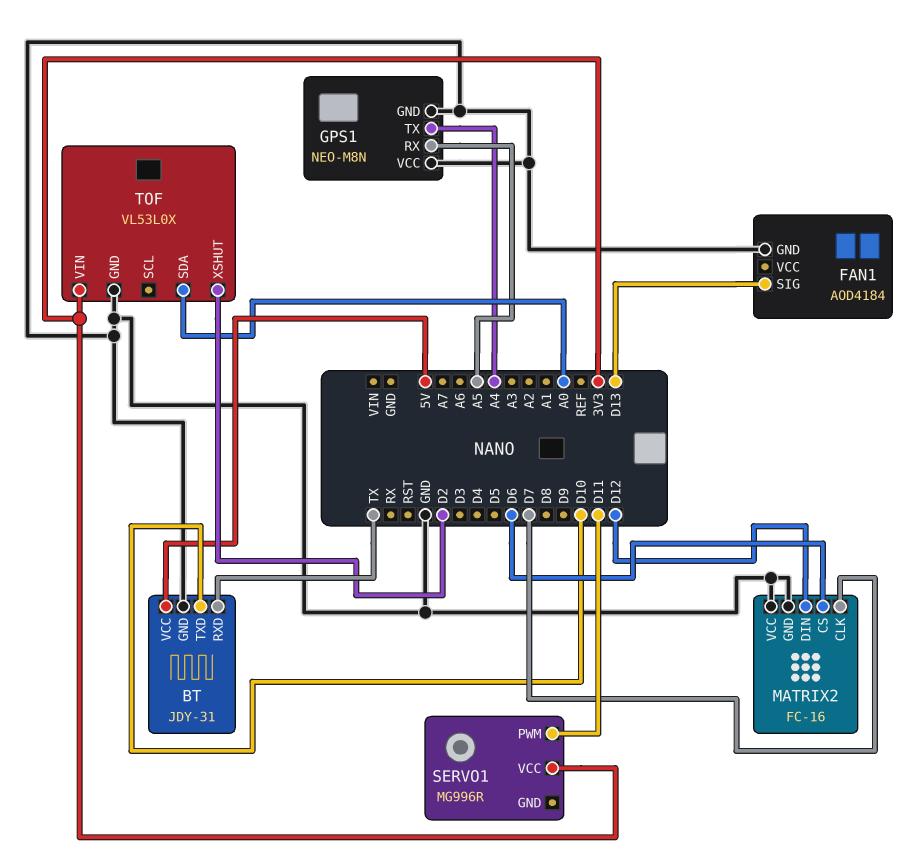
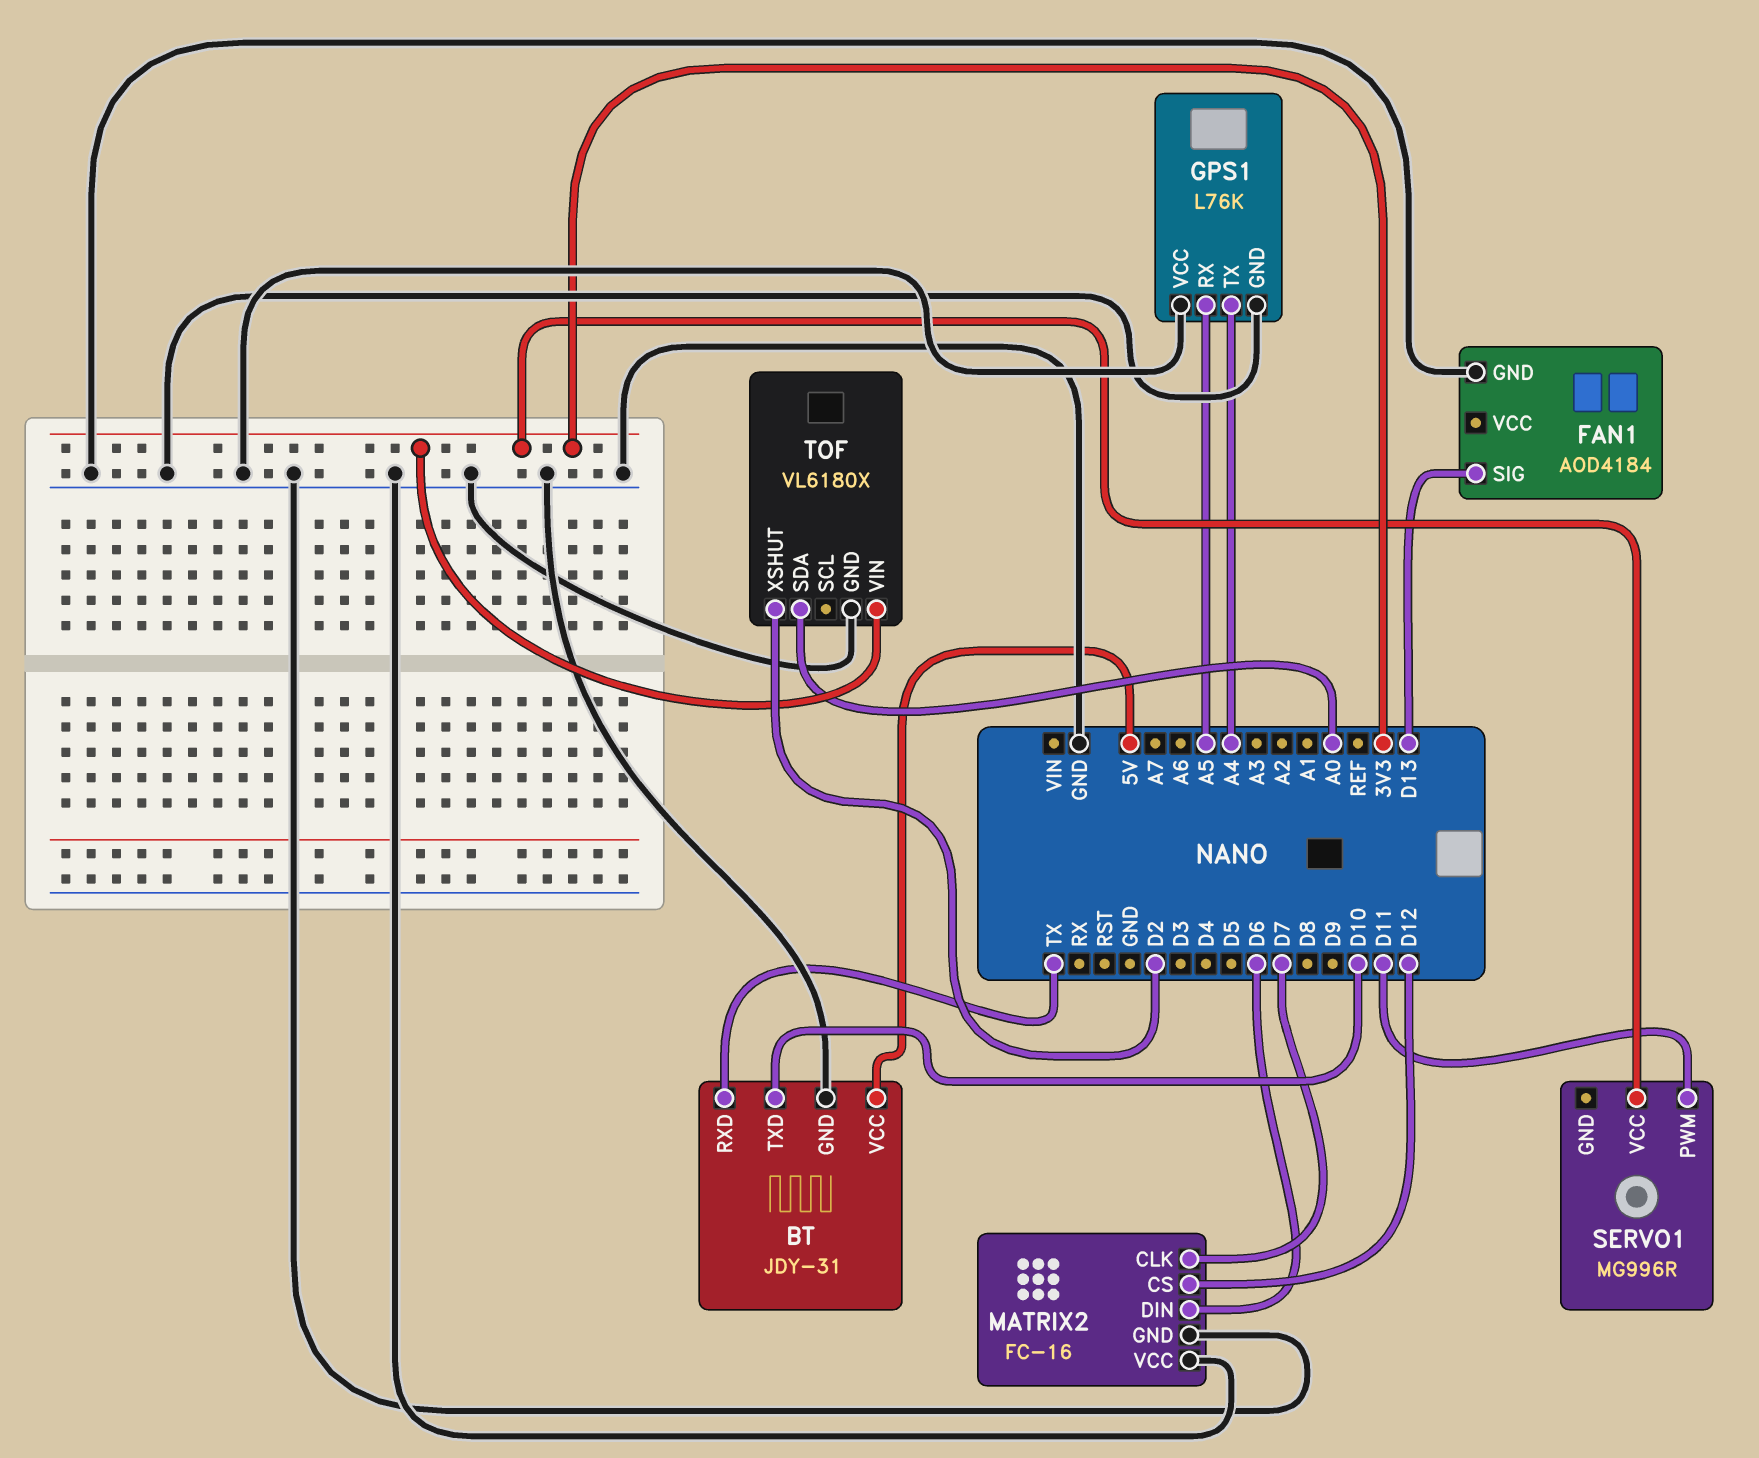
GPS1: NEO-M8N -> L76K
MATRIX2 pin CS: D6 -> D12
MATRIX2 pin DIN: D12 -> D6
TOF: VL53L0X -> VL6180X

